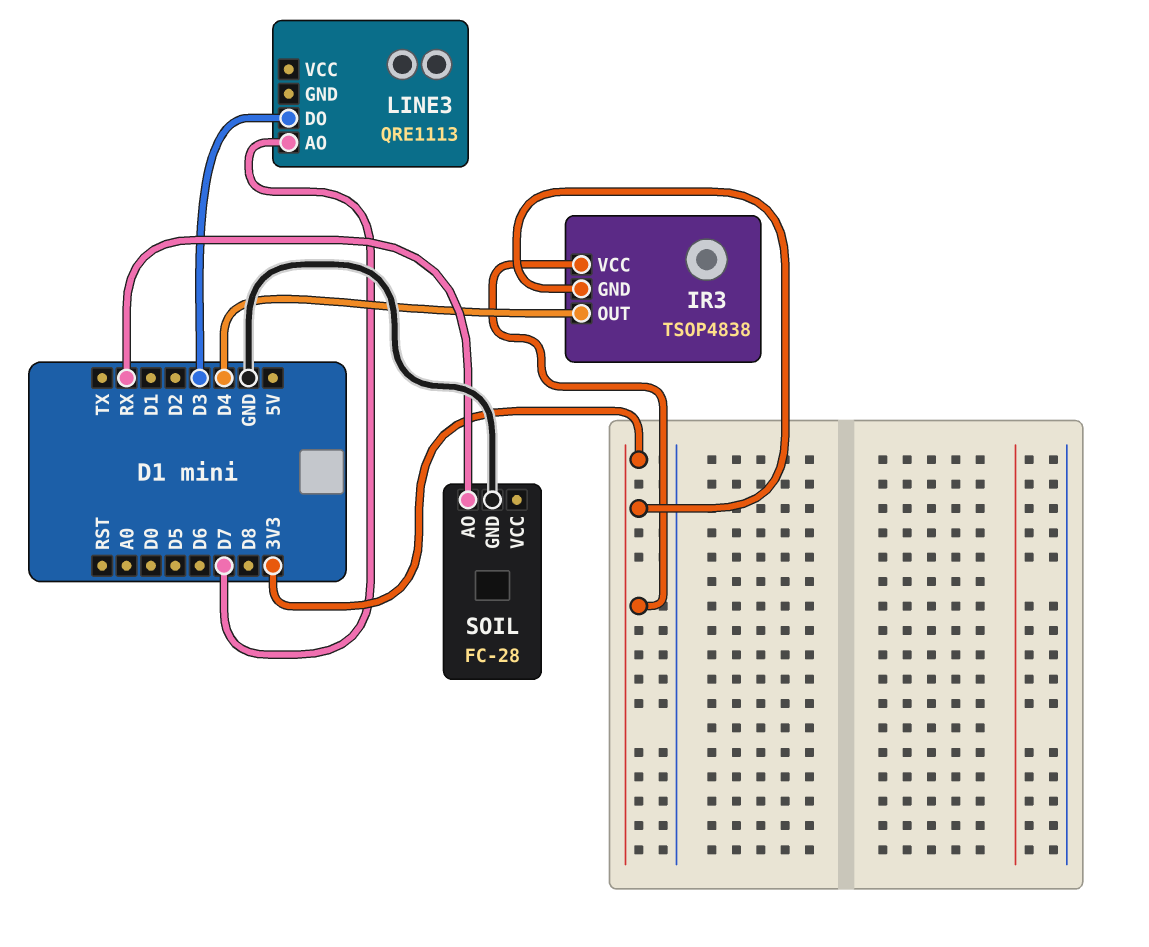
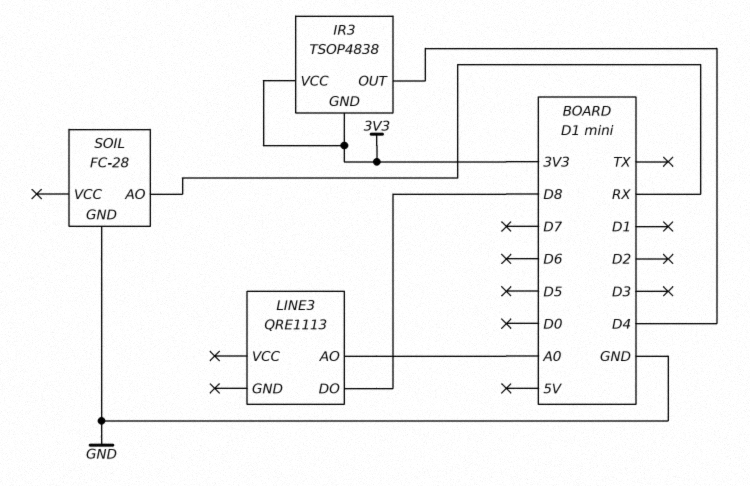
LINE3 pin AO: D7 -> A0
LINE3 pin DO: D3 -> D8

